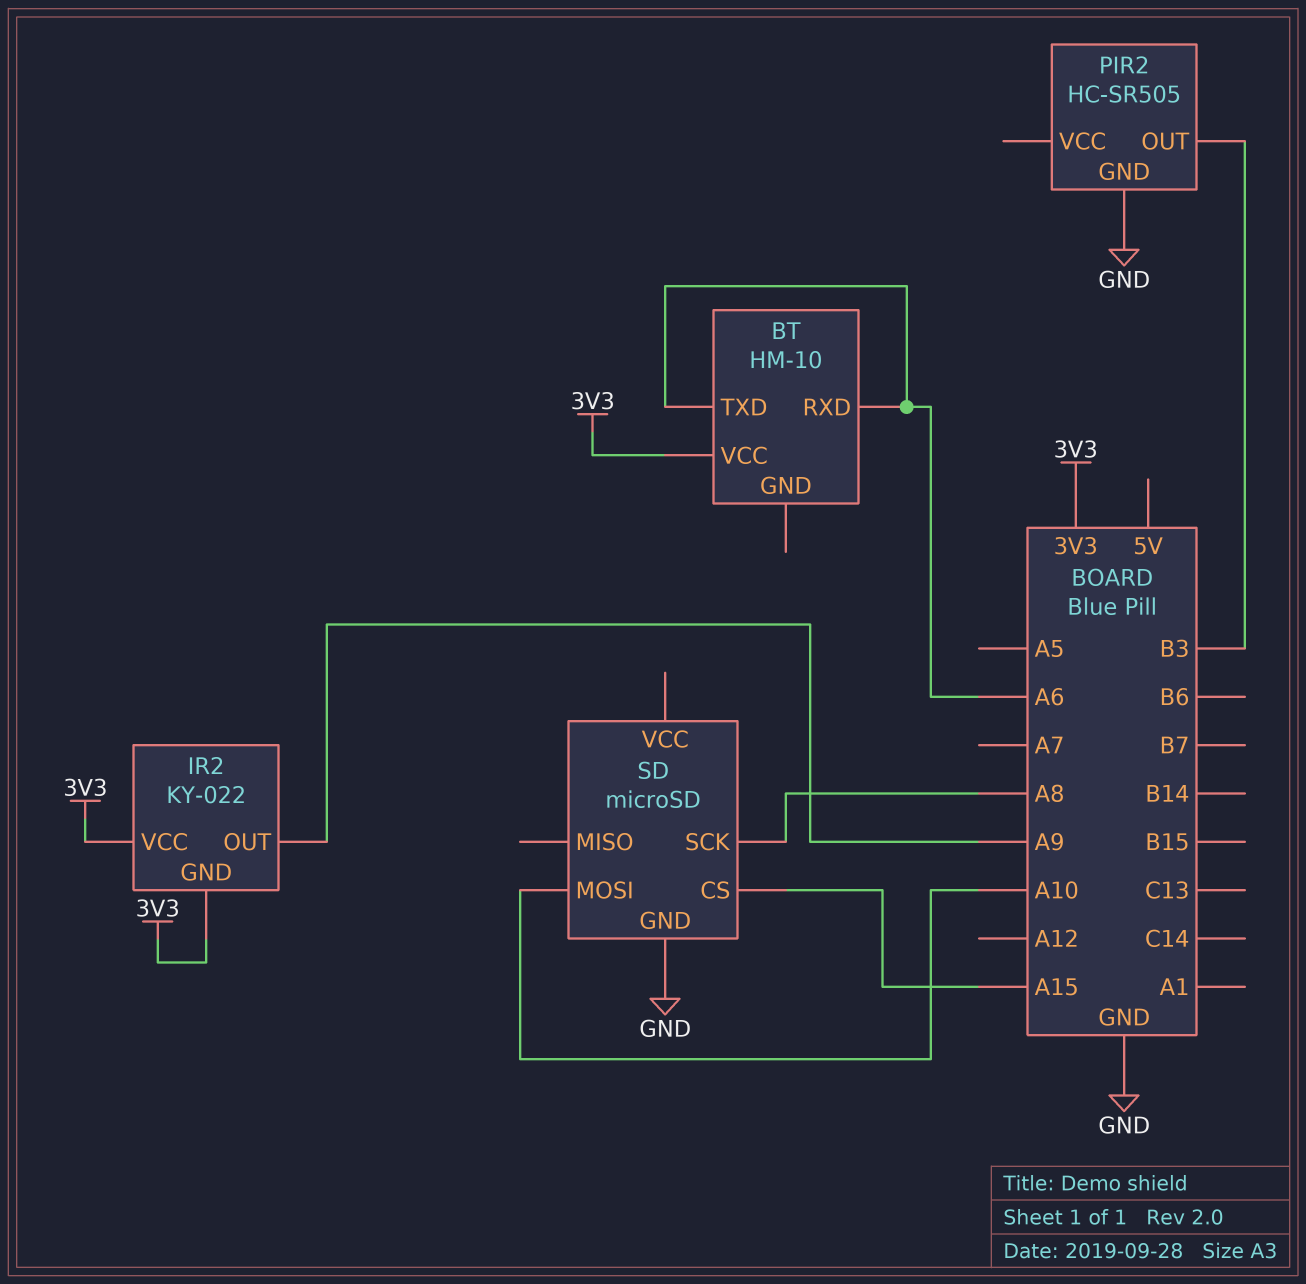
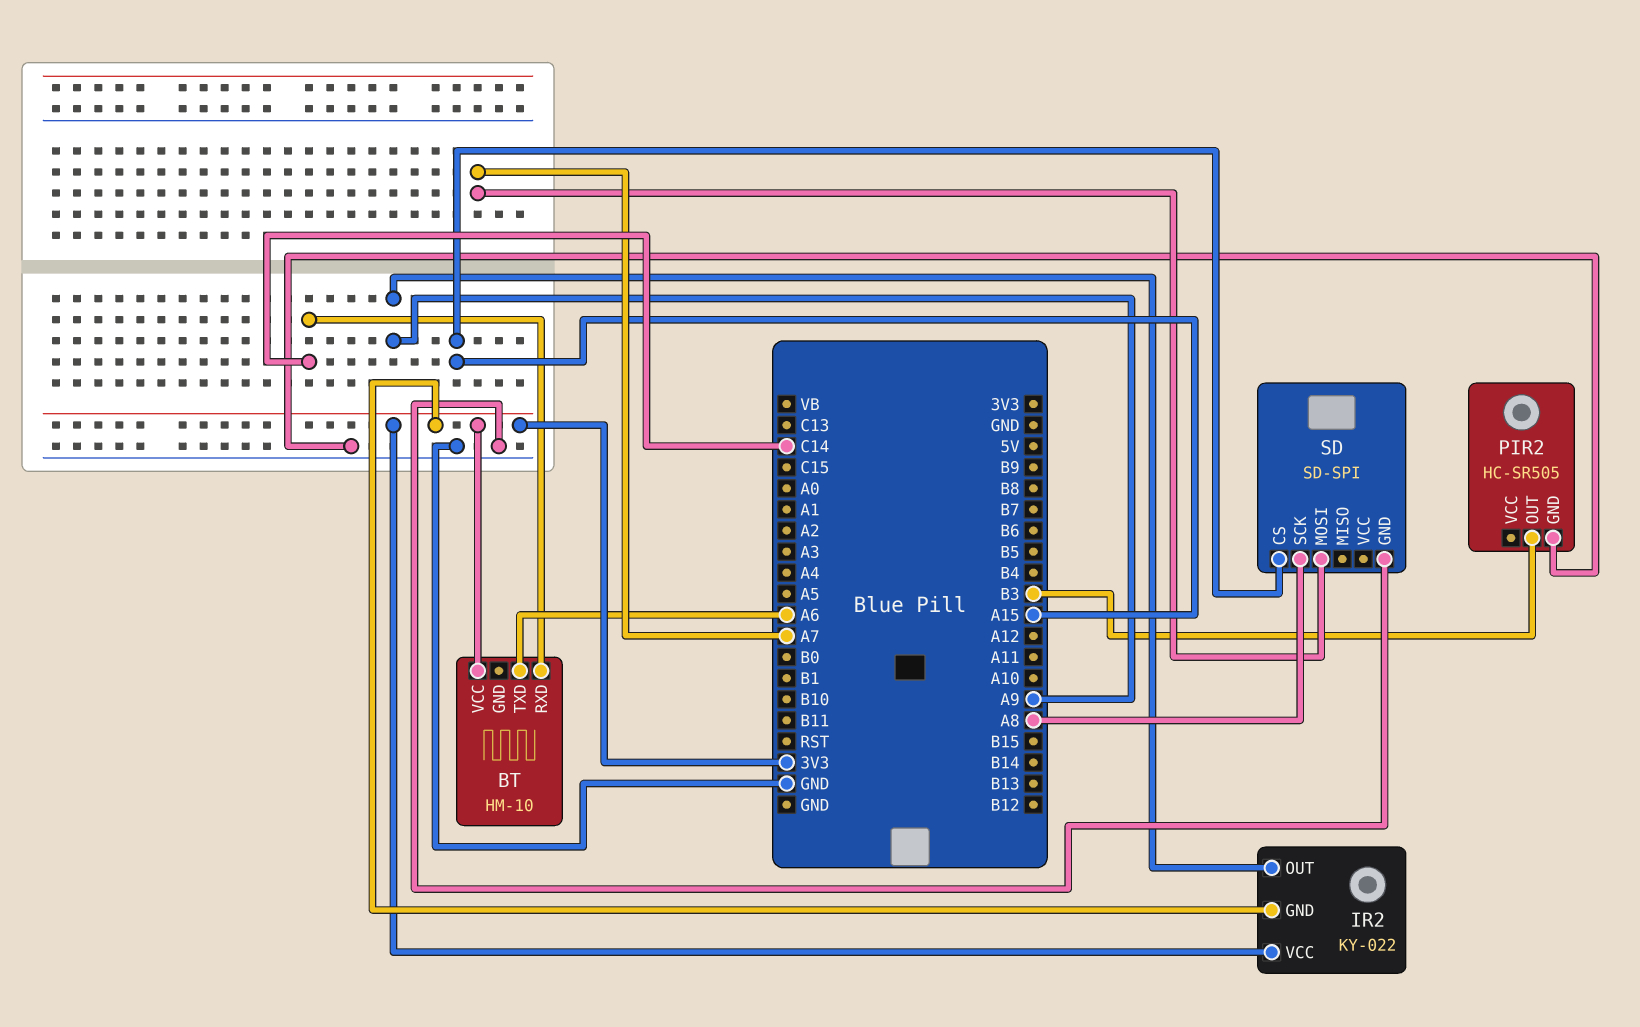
BT pin RXD: A6 -> C14
SD: microSD -> SD-SPI
SD pin MOSI: A10 -> A7

